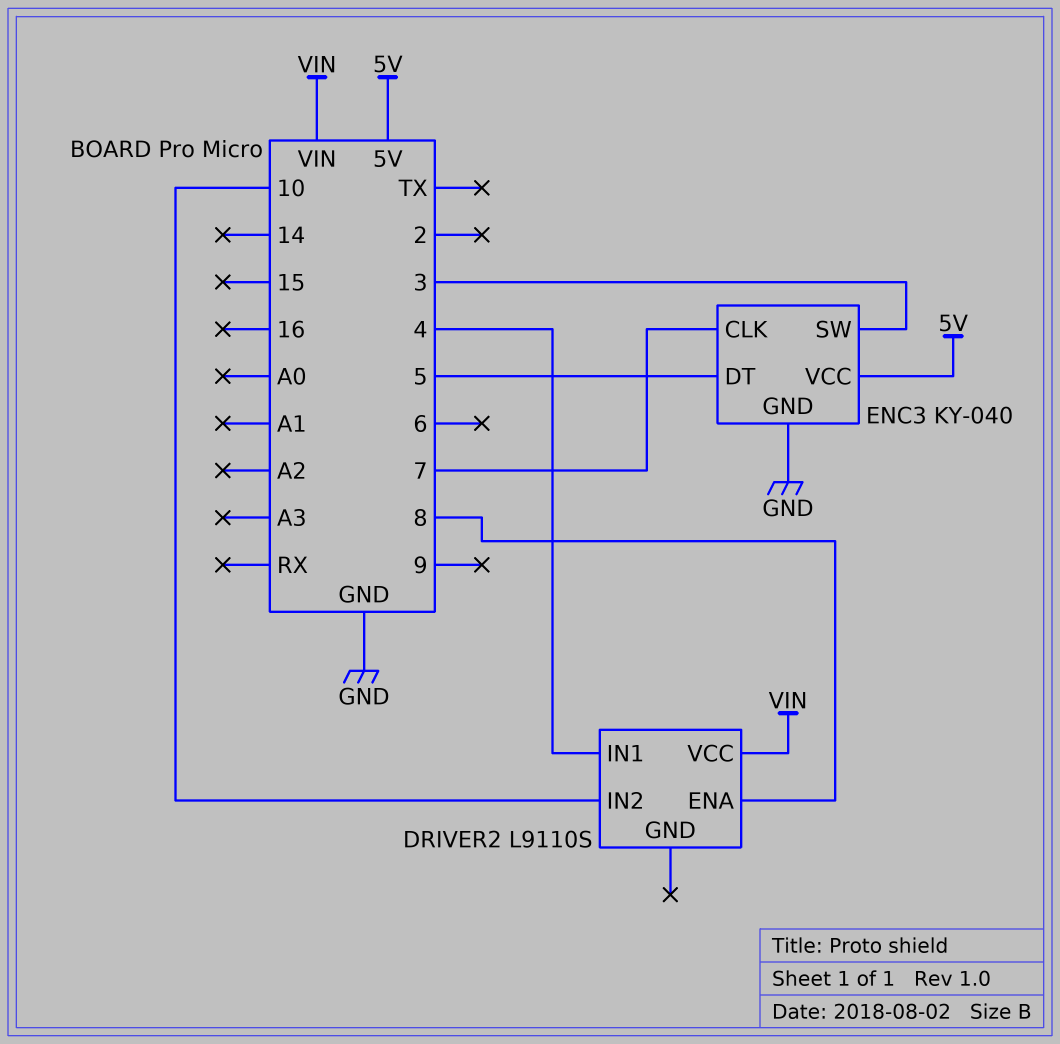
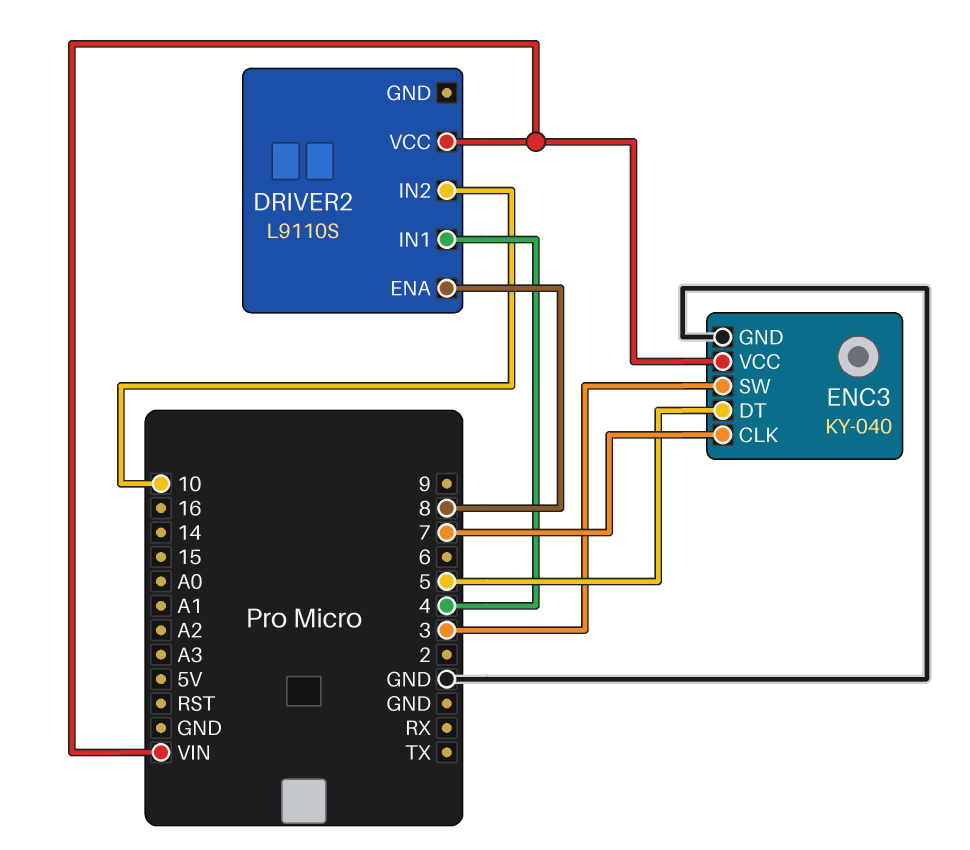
ENC3 pin VCC: 5V -> VIN

